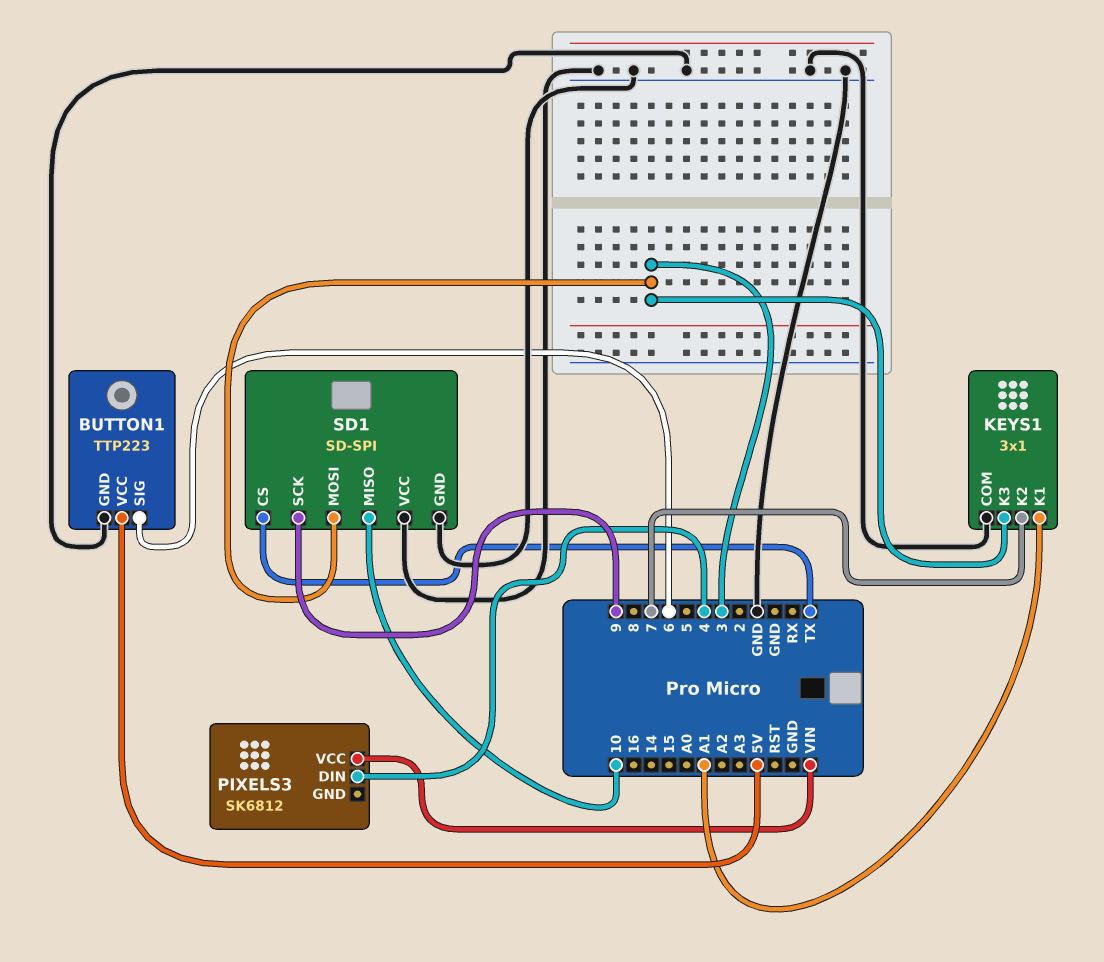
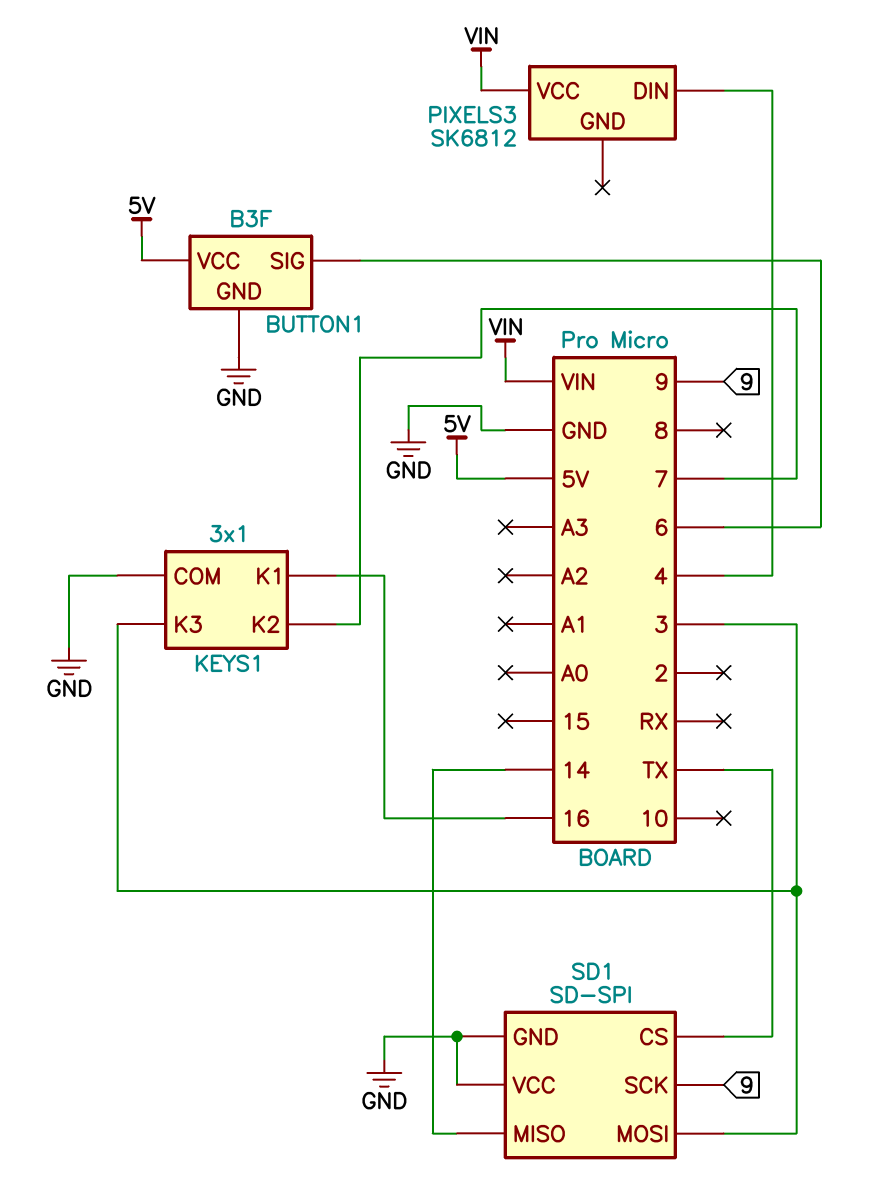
BUTTON1: TTP223 -> B3F
KEYS1 pin K1: A1 -> 16
SD1 pin MISO: 10 -> 14

